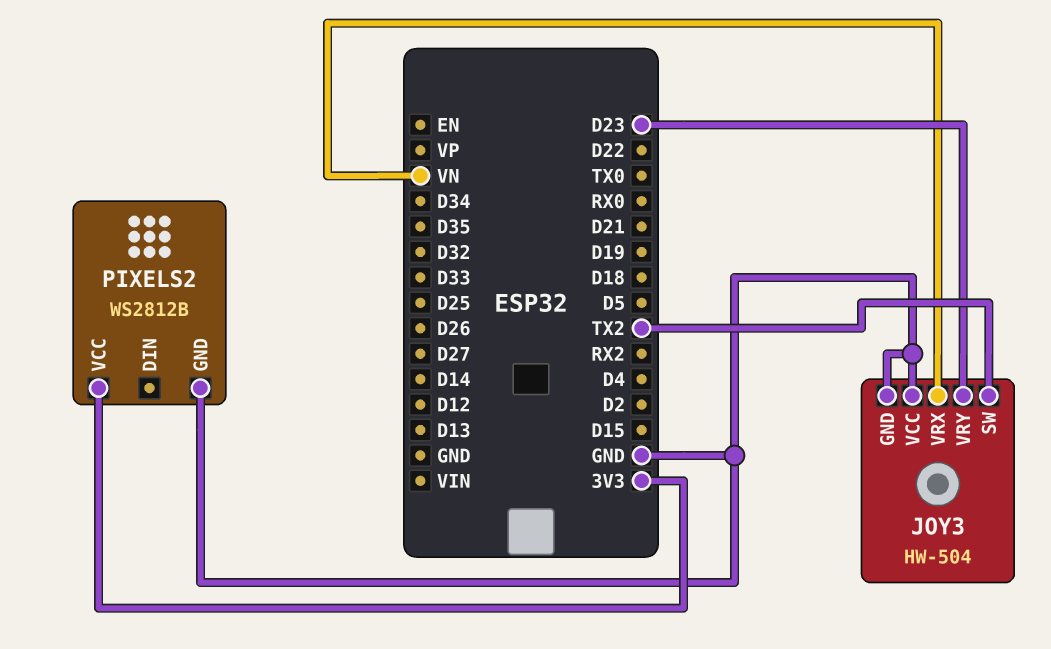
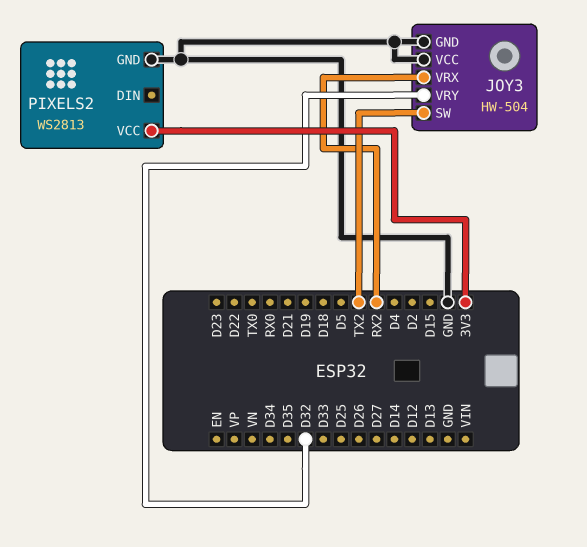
JOY3 pin VRX: VN -> RX2
JOY3 pin VRY: D23 -> D32
PIXELS2: WS2812B -> WS2813

